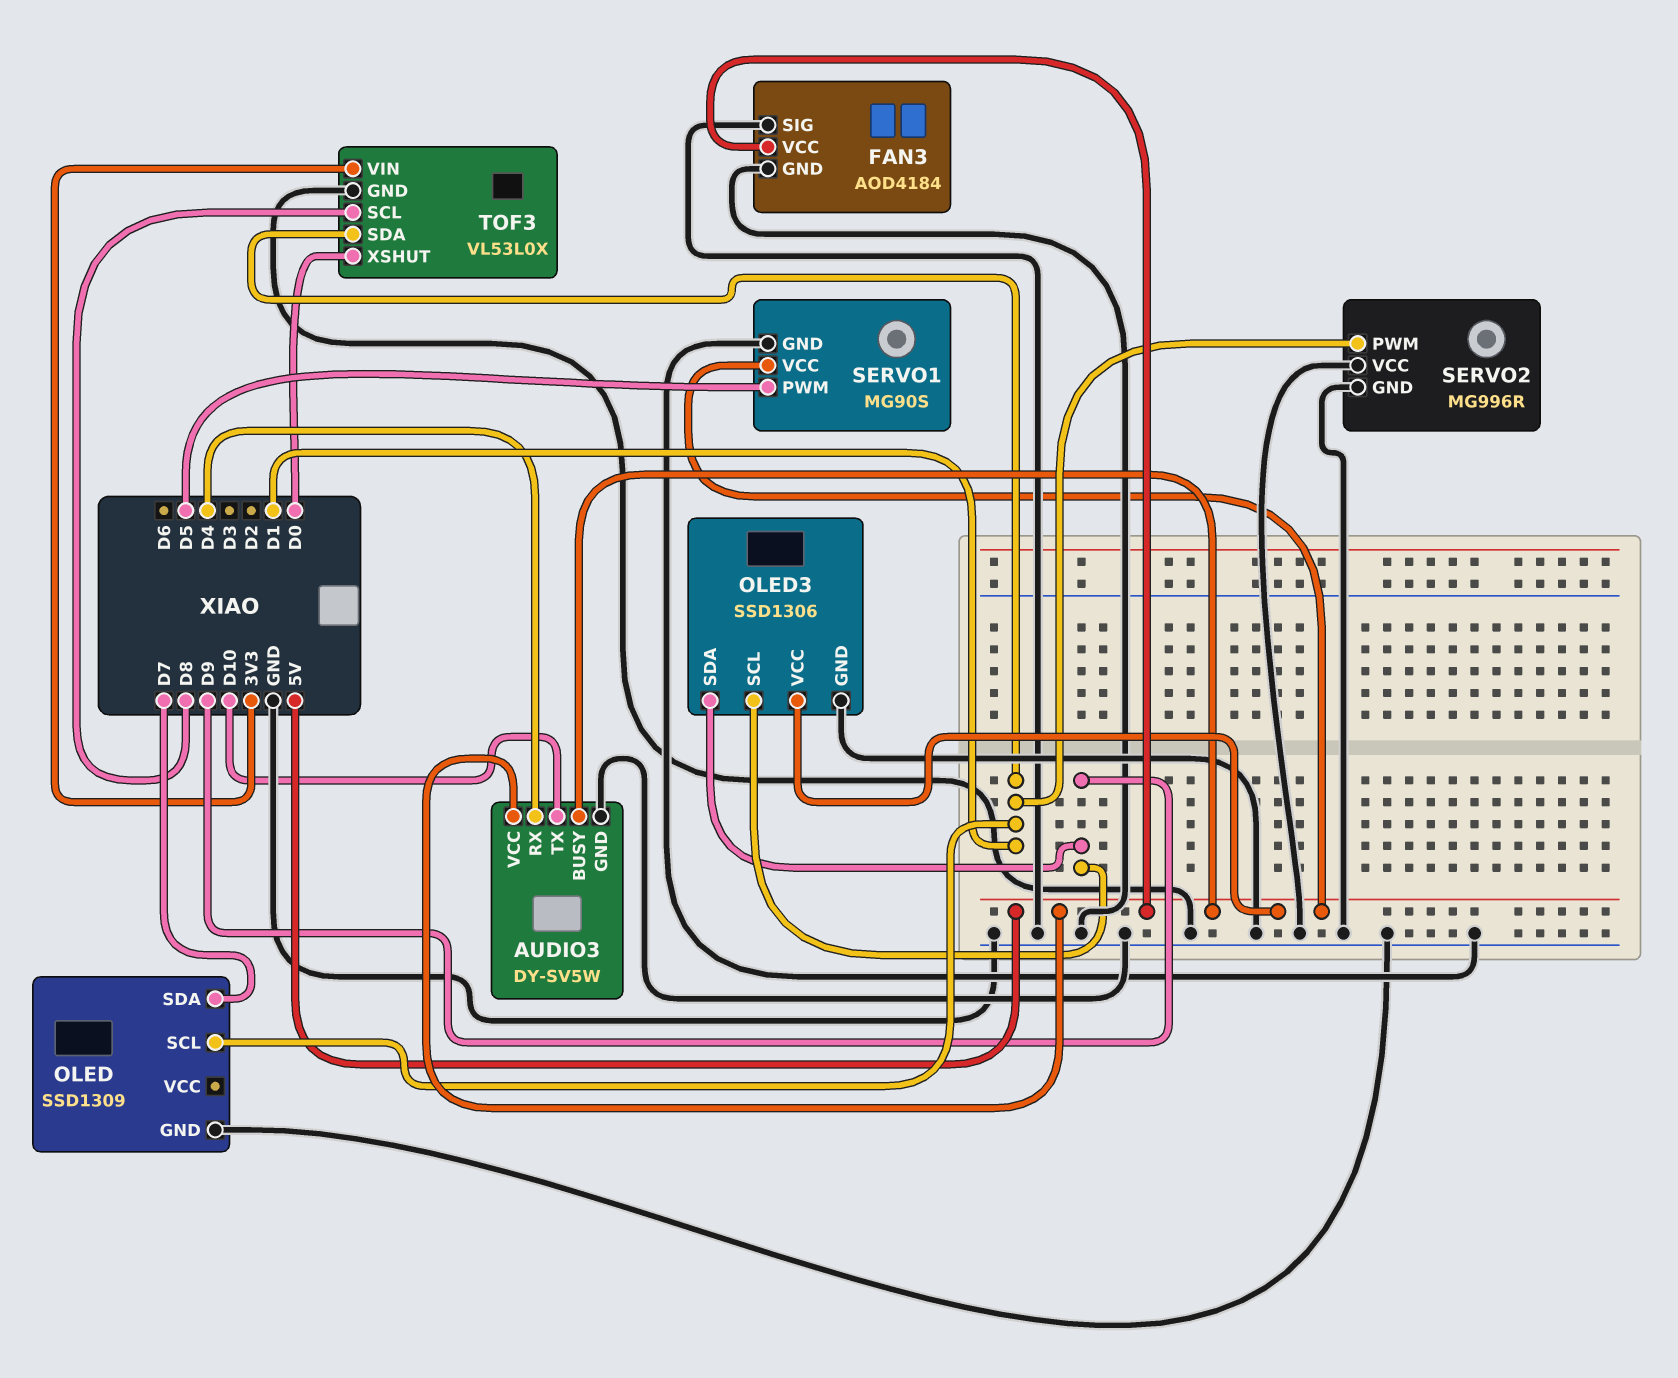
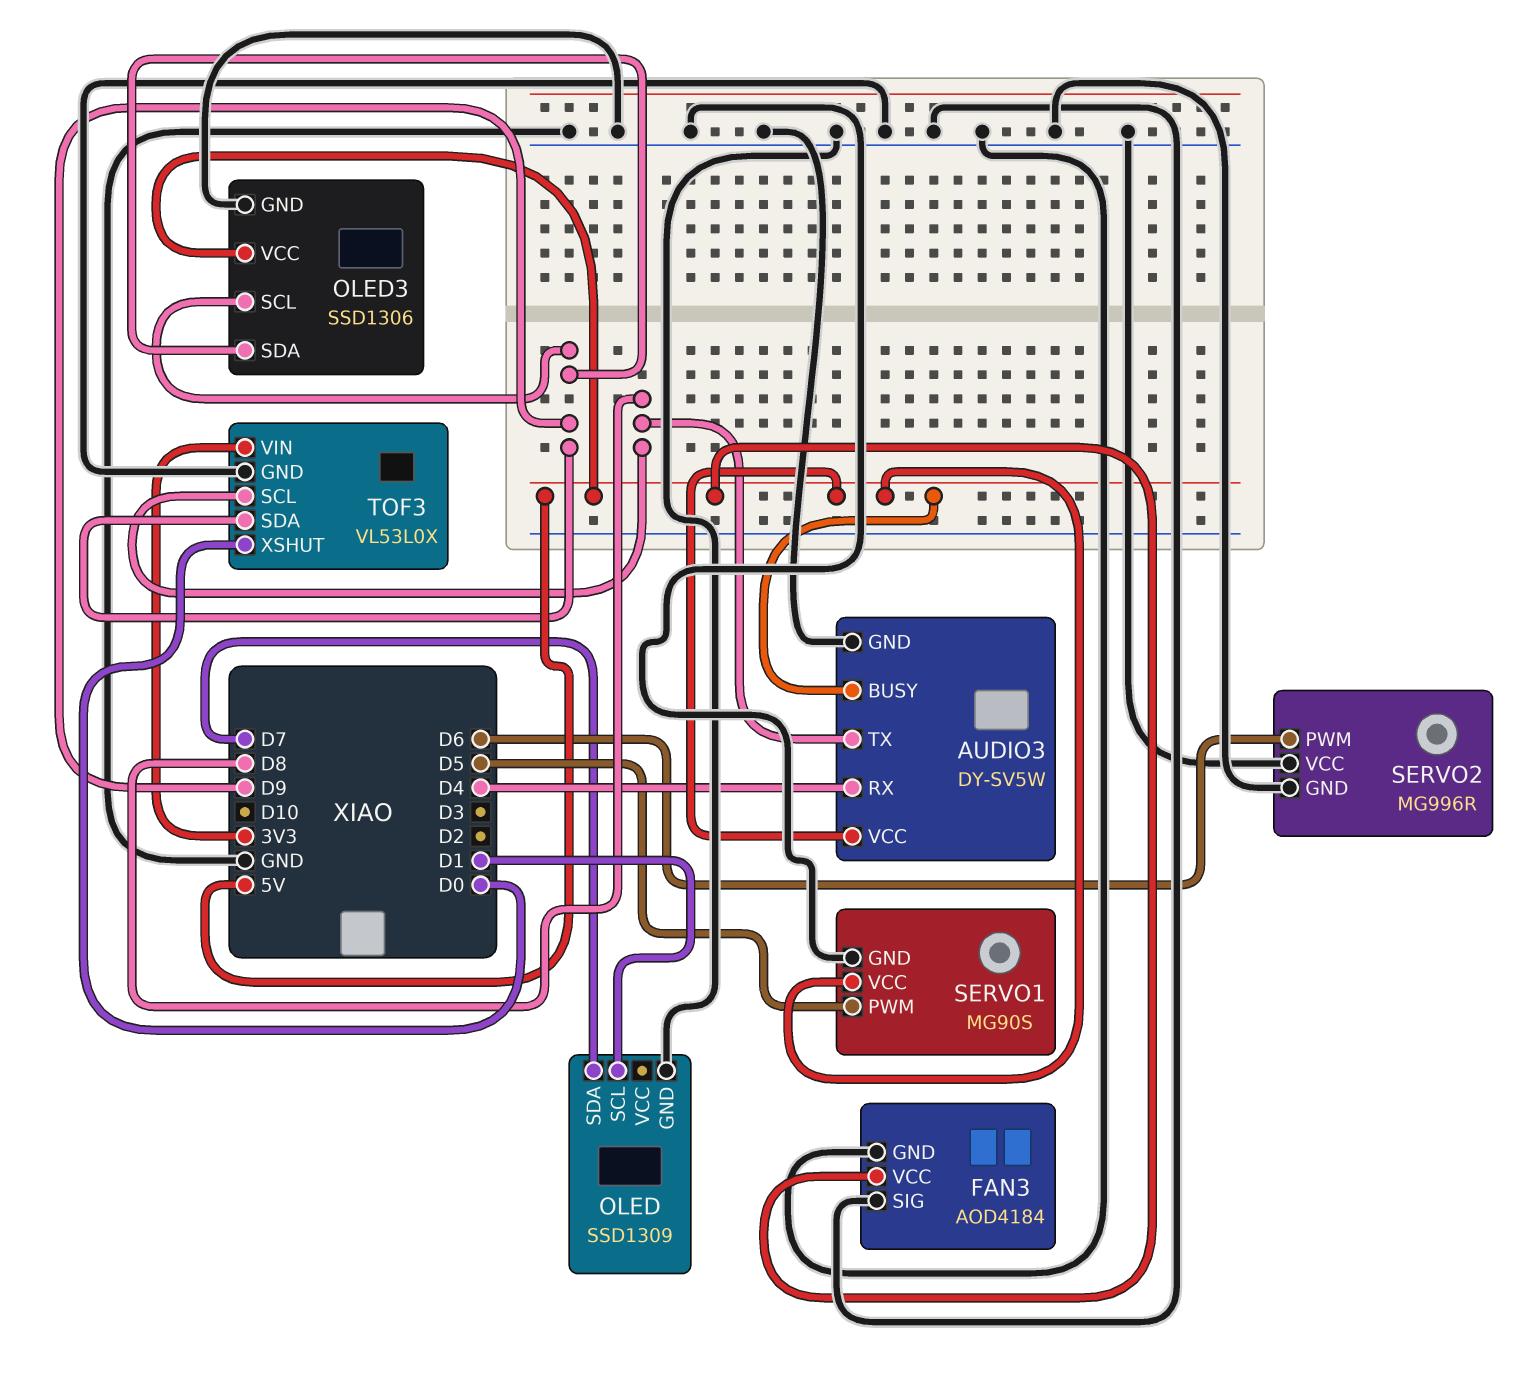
AUDIO3 pin TX: D10 -> D8
SERVO2 pin PWM: D1 -> D6
TOF3 pin SDA: D1 -> D9

